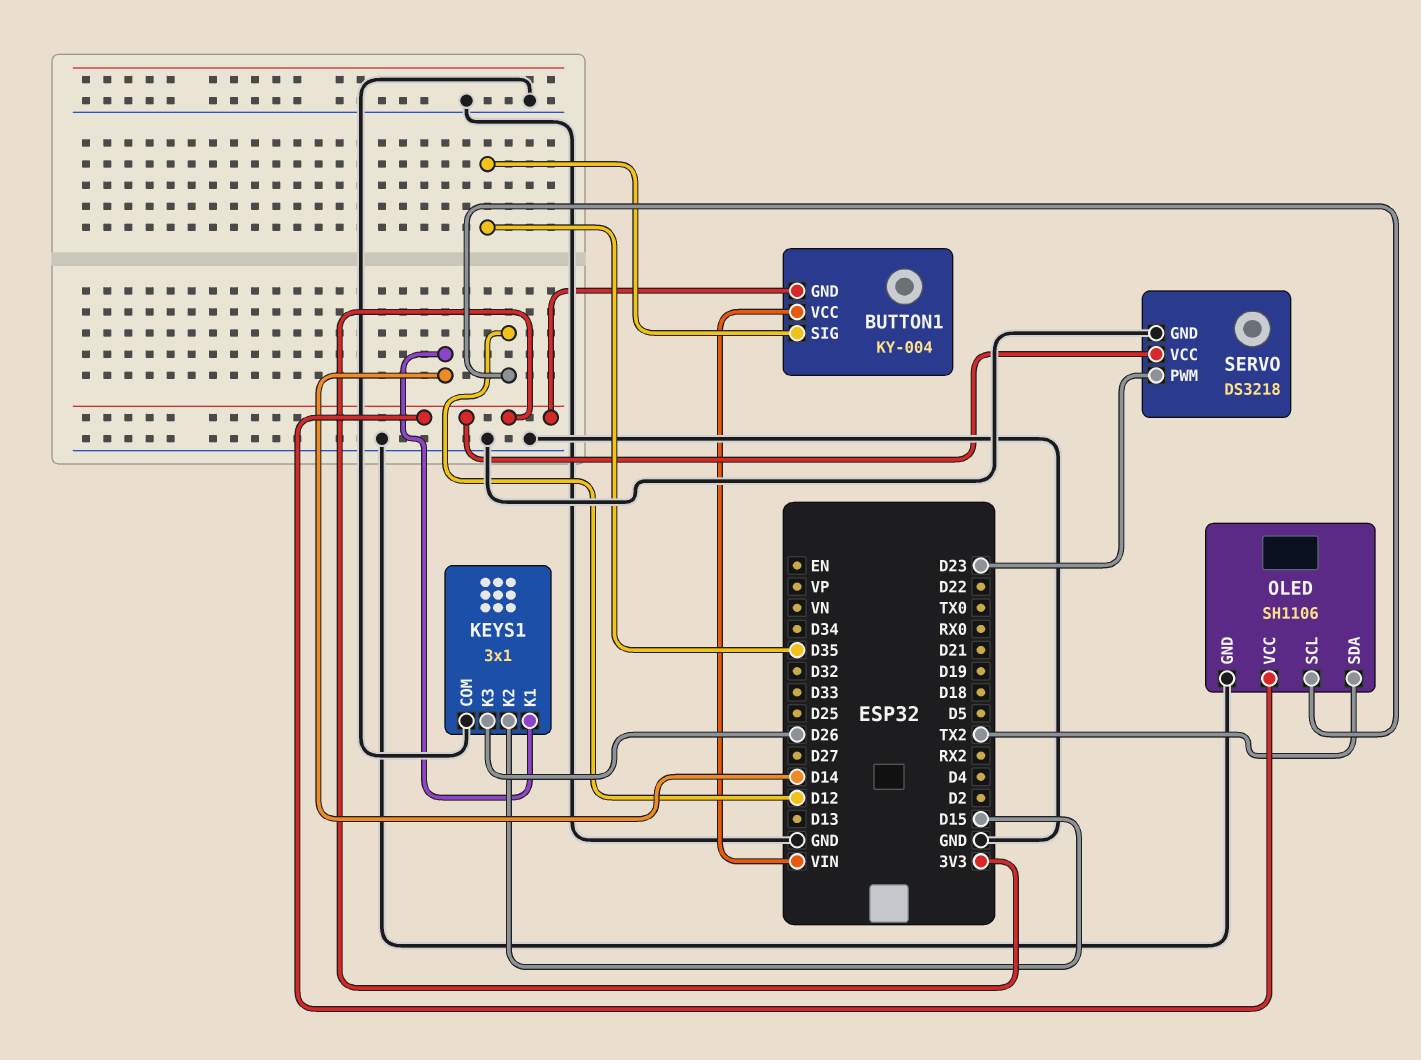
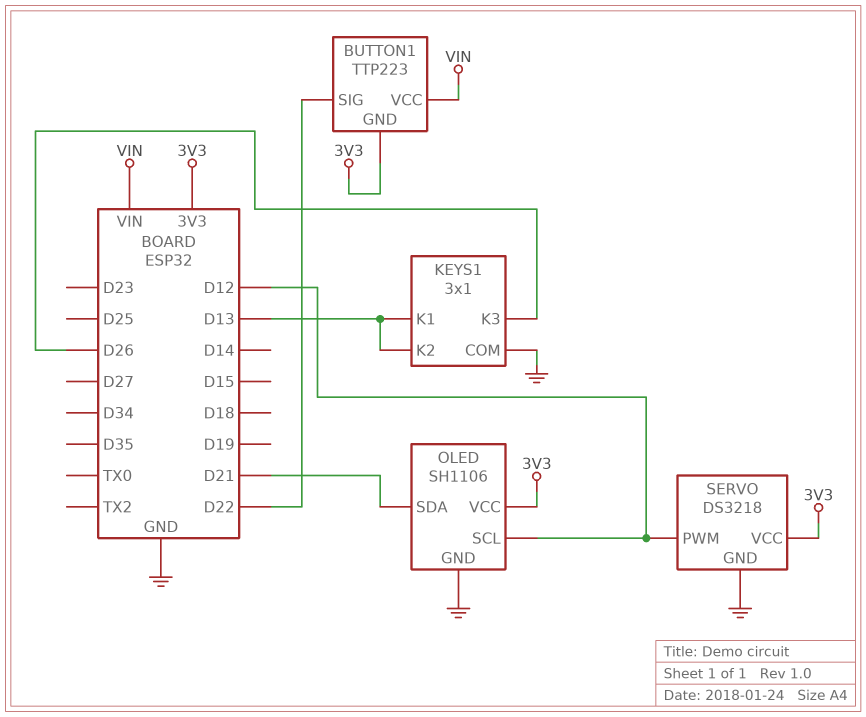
BUTTON1: KY-004 -> TTP223
BUTTON1 pin SIG: D35 -> D22
KEYS1 pin K1: D14 -> D13
KEYS1 pin K2: D15 -> D13
OLED pin SDA: TX2 -> D21
SERVO pin PWM: D23 -> D12

